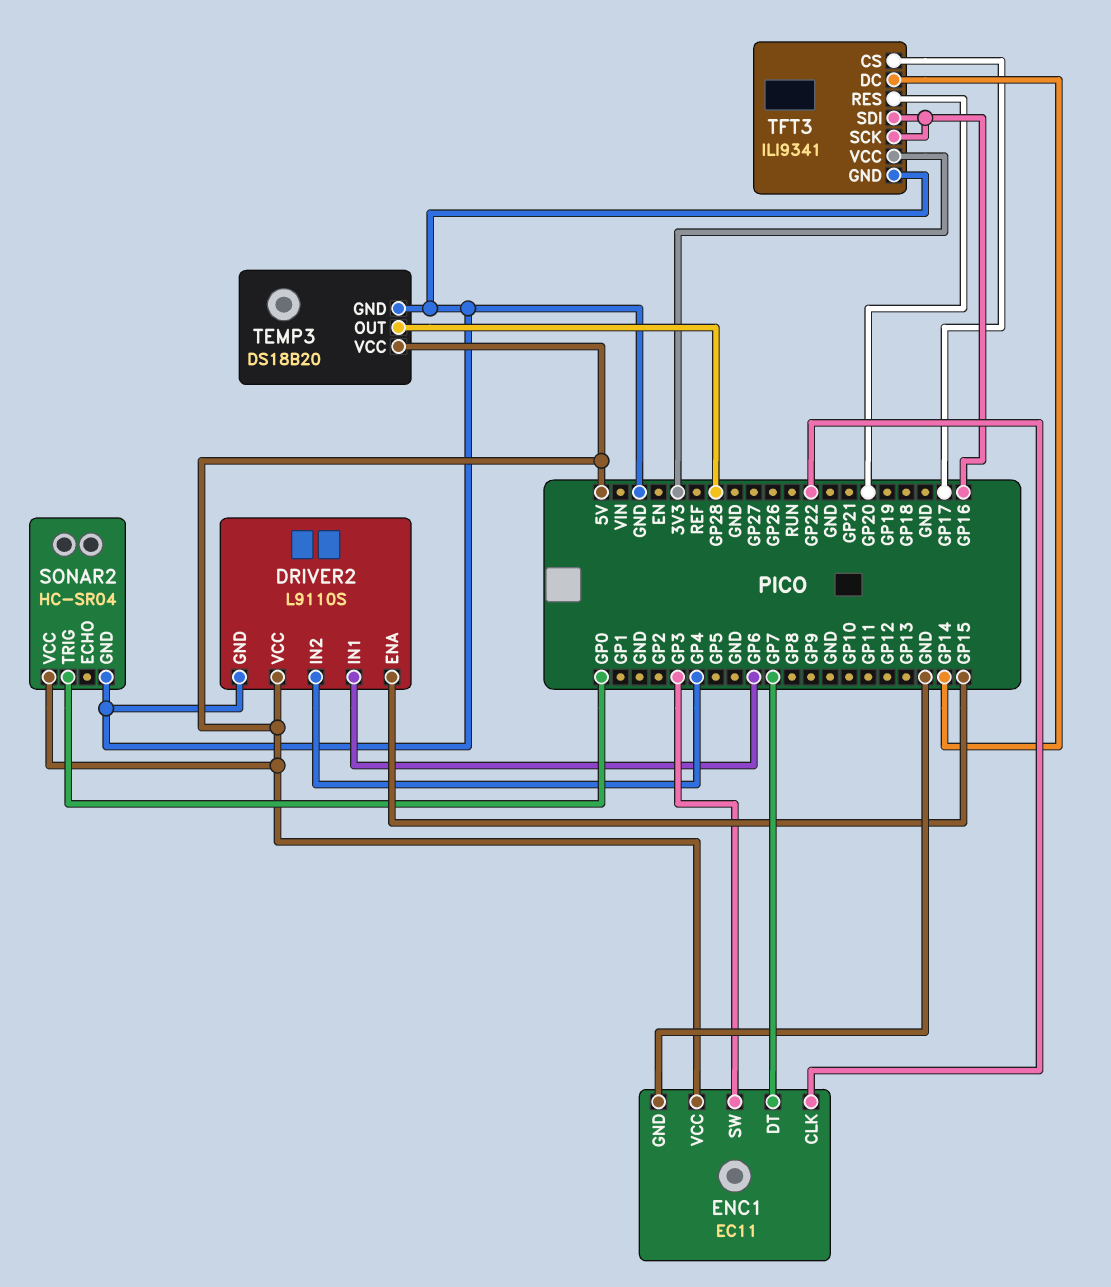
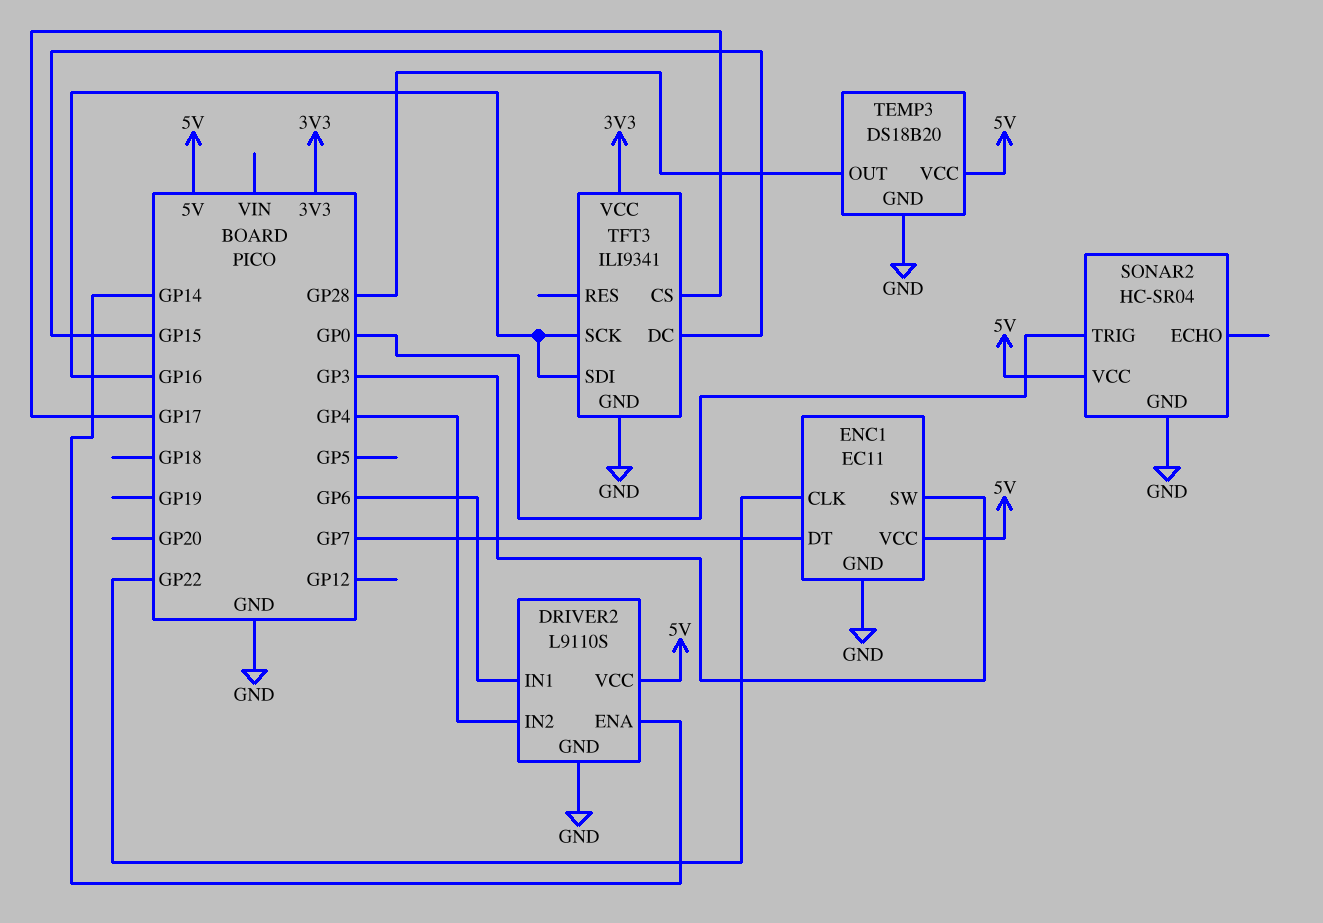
DRIVER2 pin ENA: GP15 -> GP14
TFT3 pin DC: GP14 -> GP15
TFT3 pin RES: GP20 -> none

